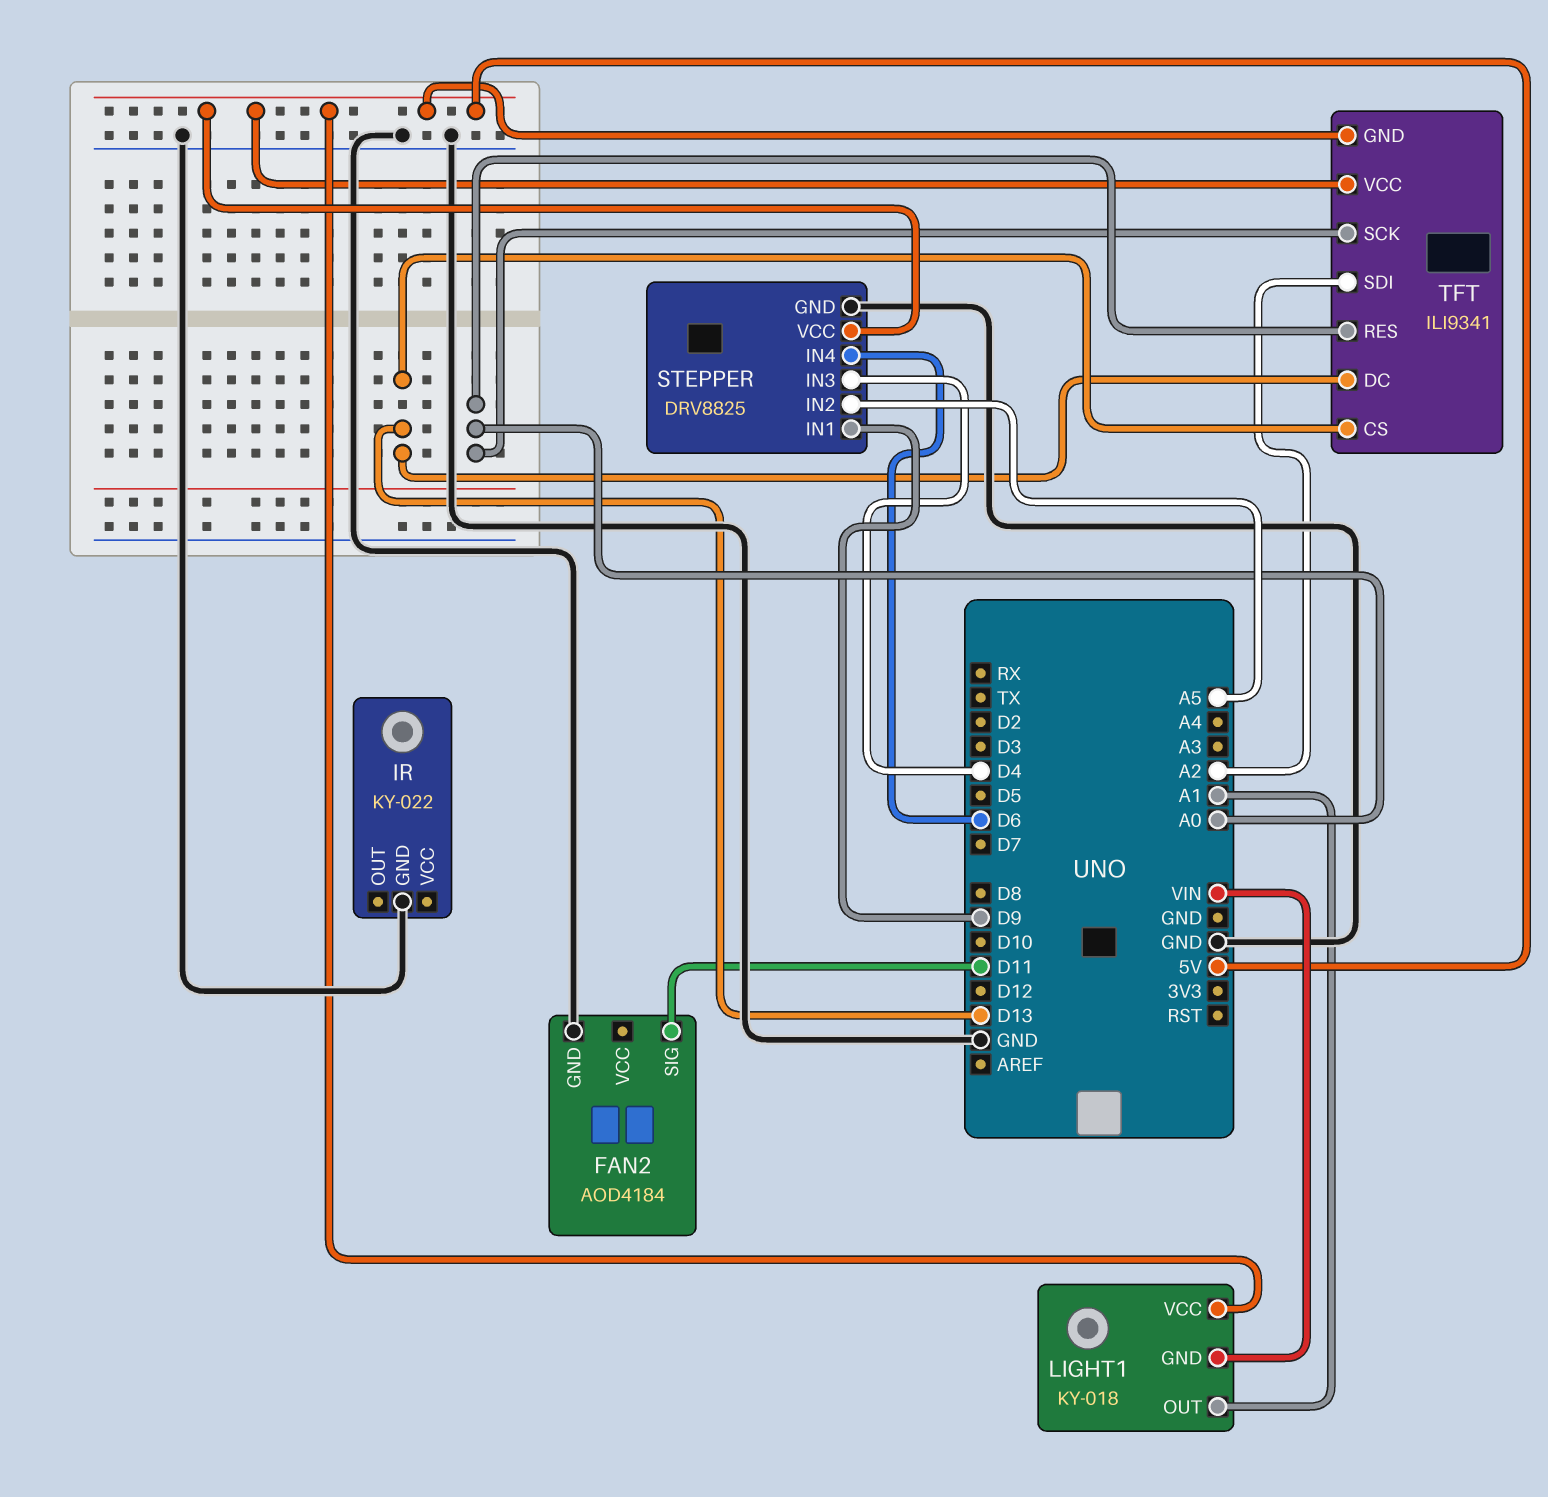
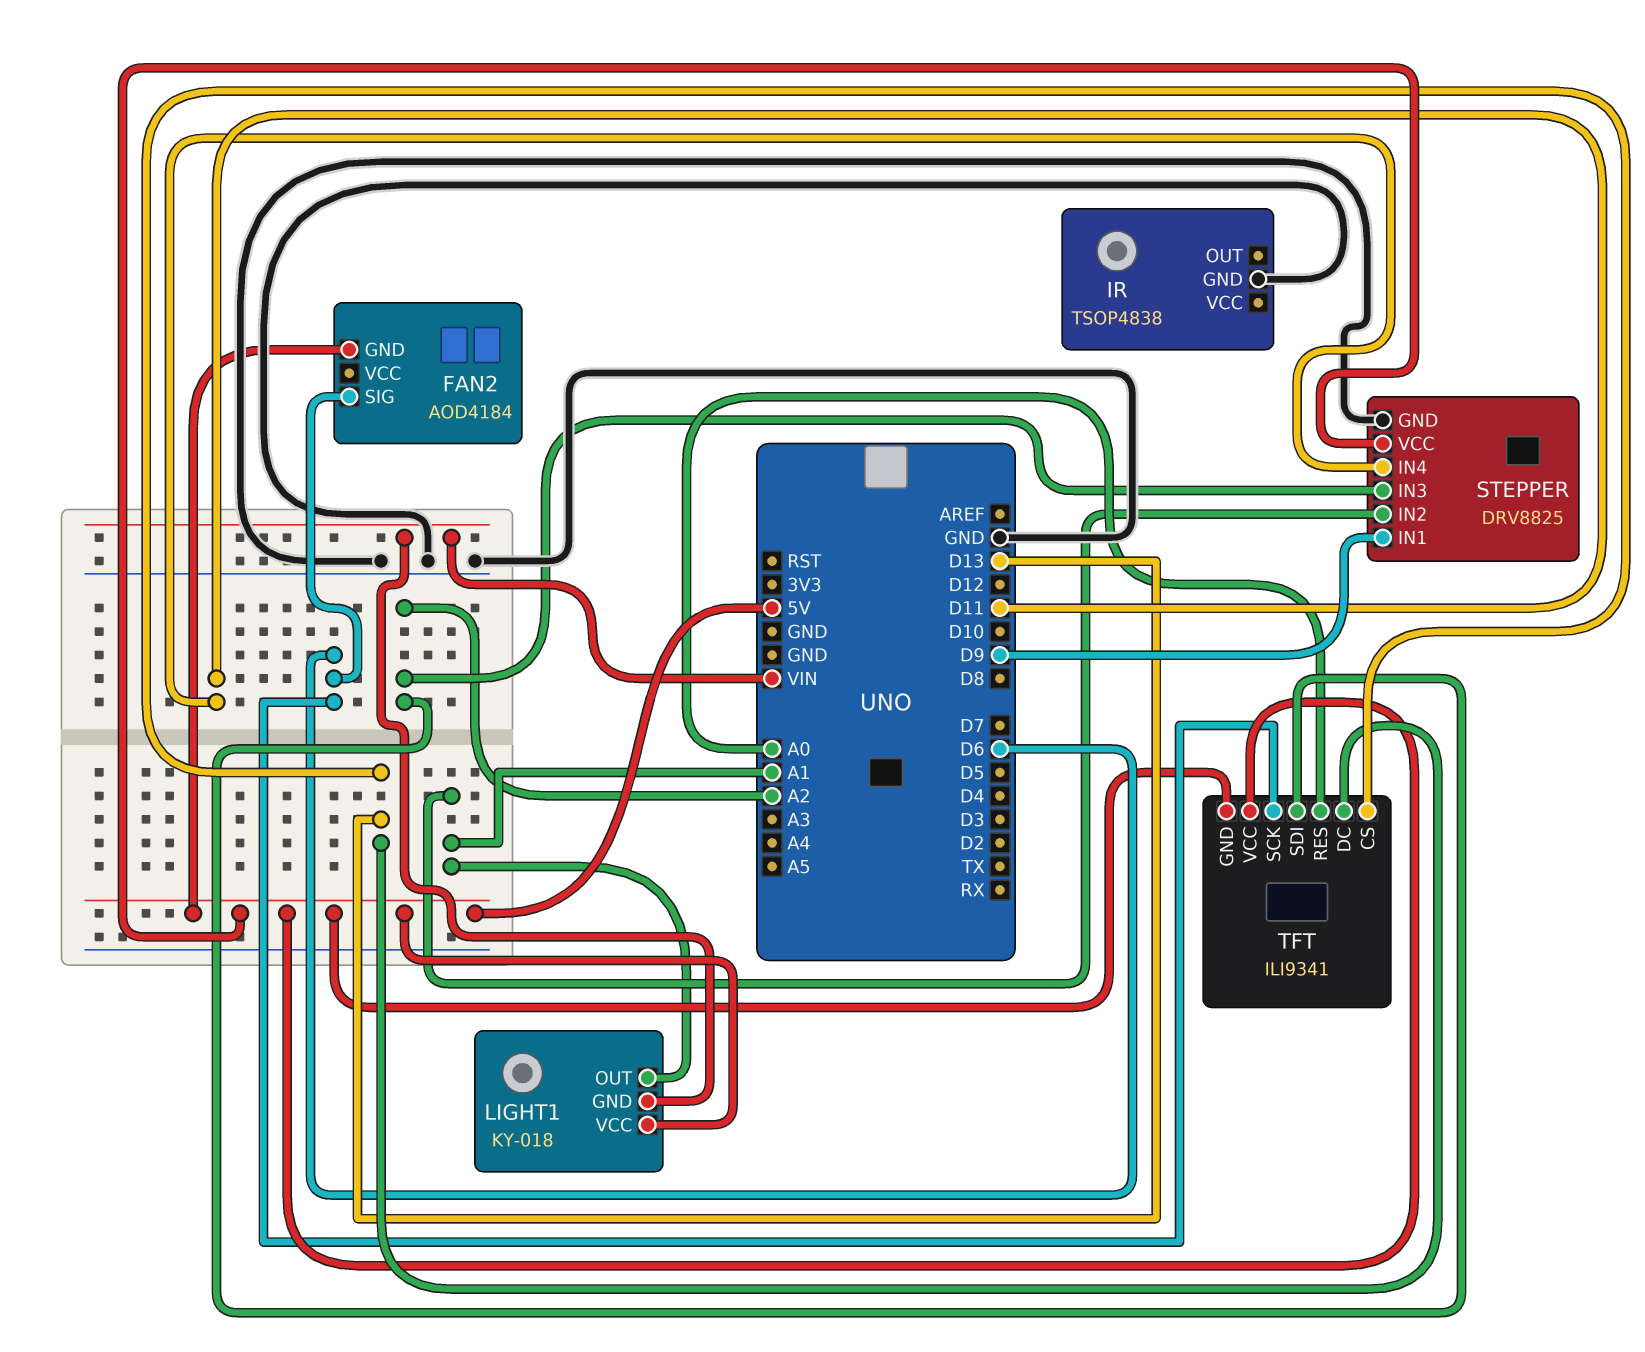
FAN2 pin GND: GND -> 5V
FAN2 pin SIG: D11 -> D6
IR: KY-022 -> TSOP4838
STEPPER pin IN2: A5 -> A1
STEPPER pin IN3: D4 -> A2
STEPPER pin IN4: D6 -> D11
TFT pin SCK: A0 -> D6

